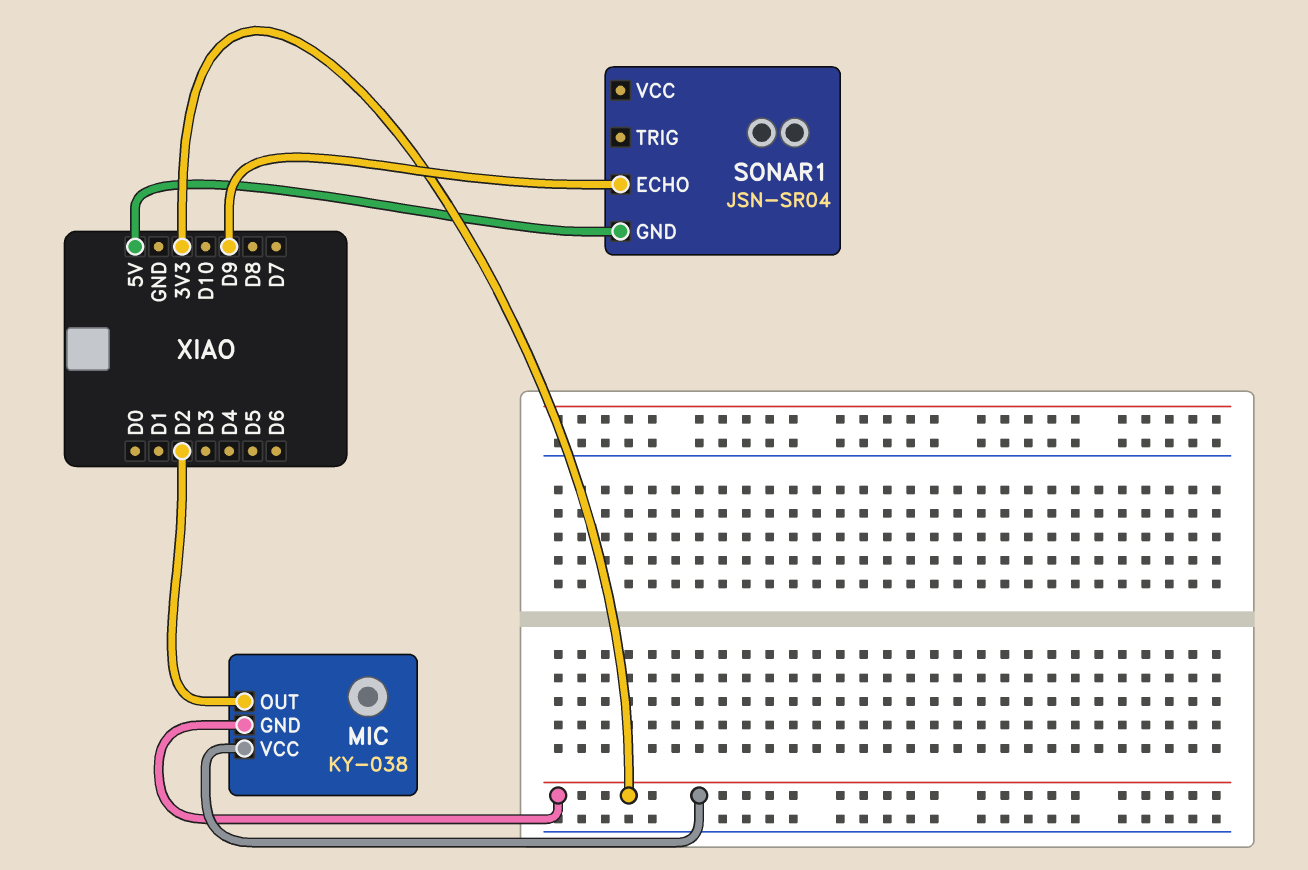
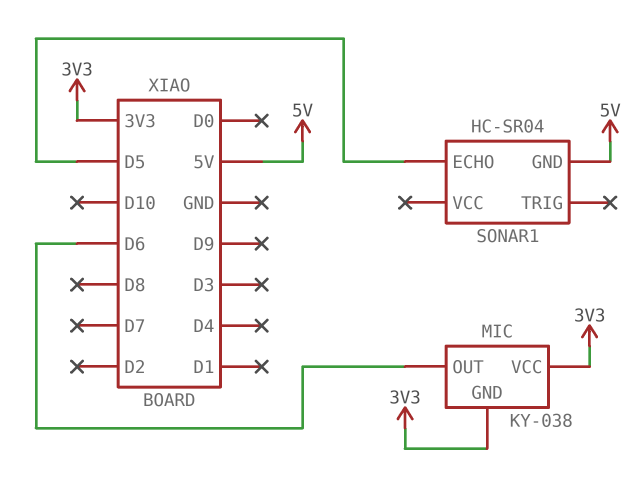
MIC pin OUT: D2 -> D6
SONAR1: JSN-SR04 -> HC-SR04
SONAR1 pin ECHO: D9 -> D5

